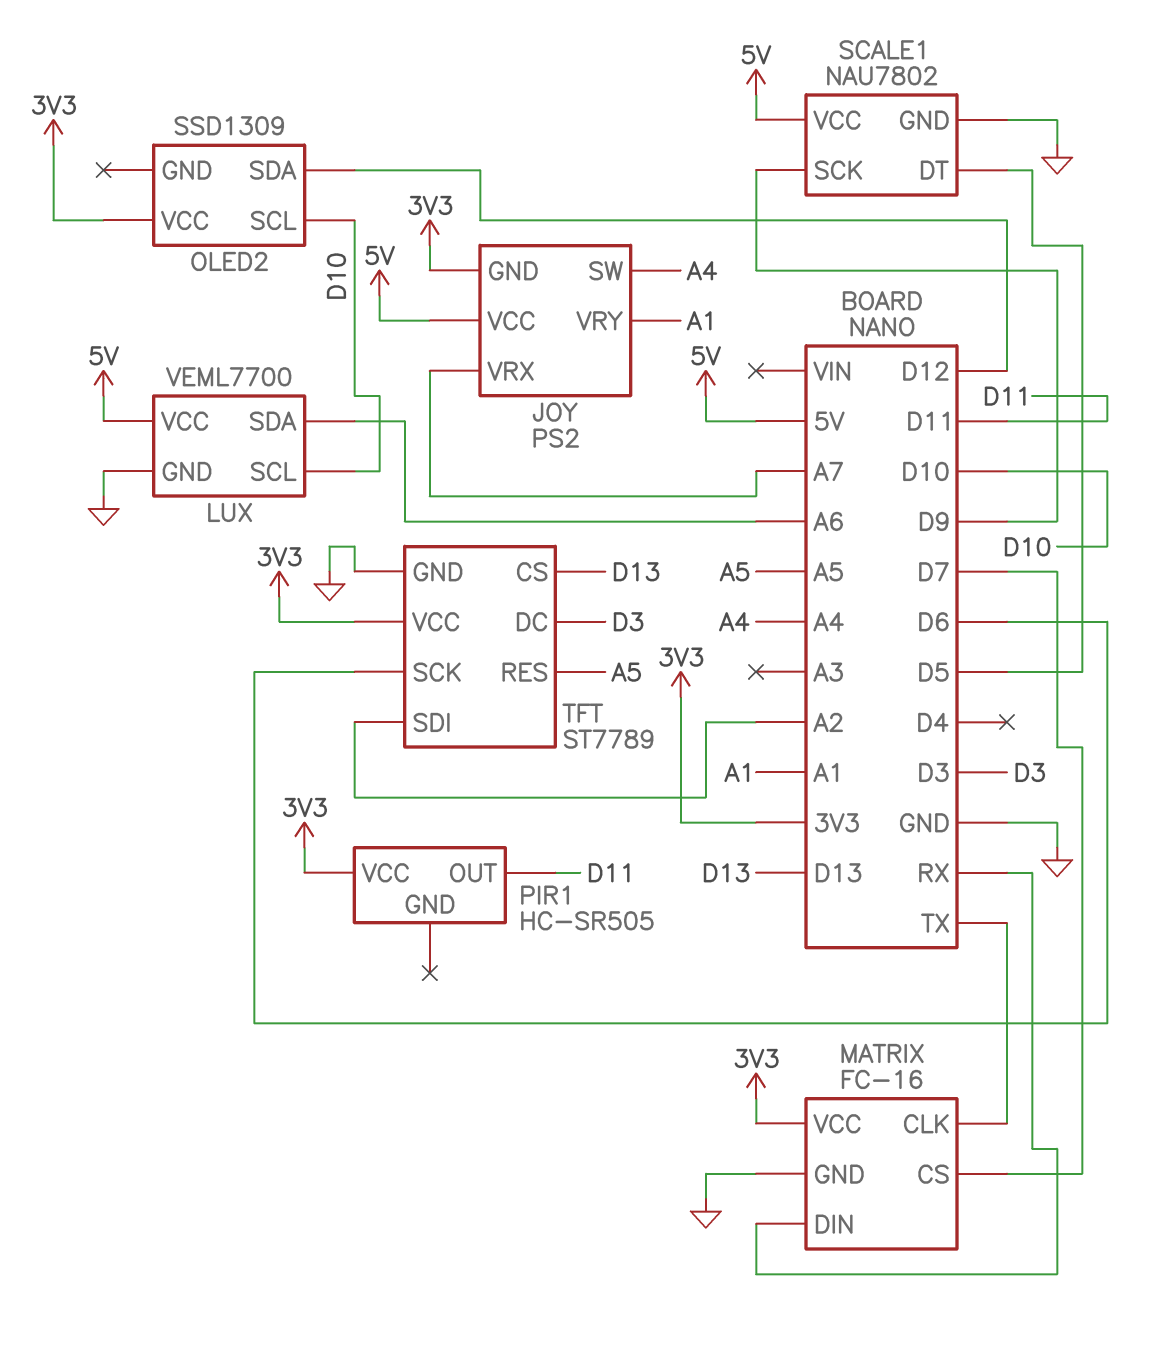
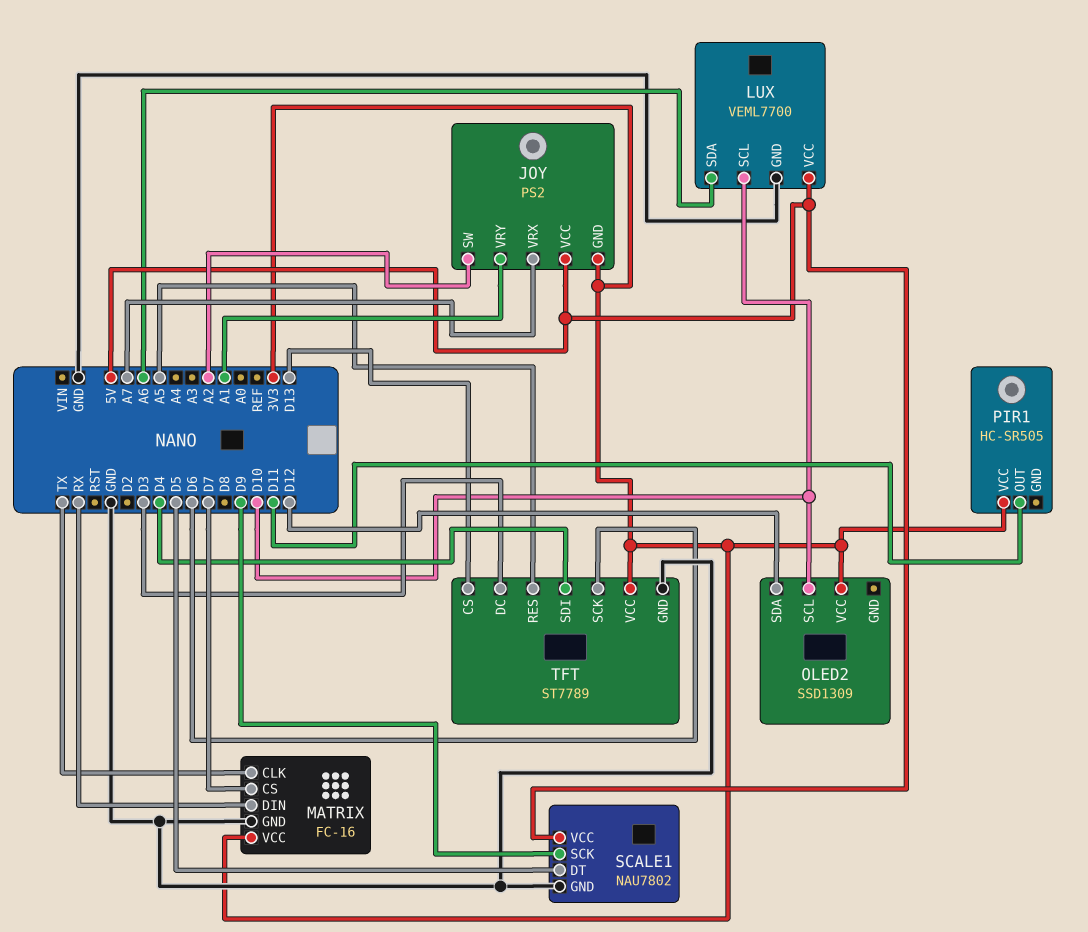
JOY pin SW: A4 -> A2
TFT pin SDI: A2 -> D4

